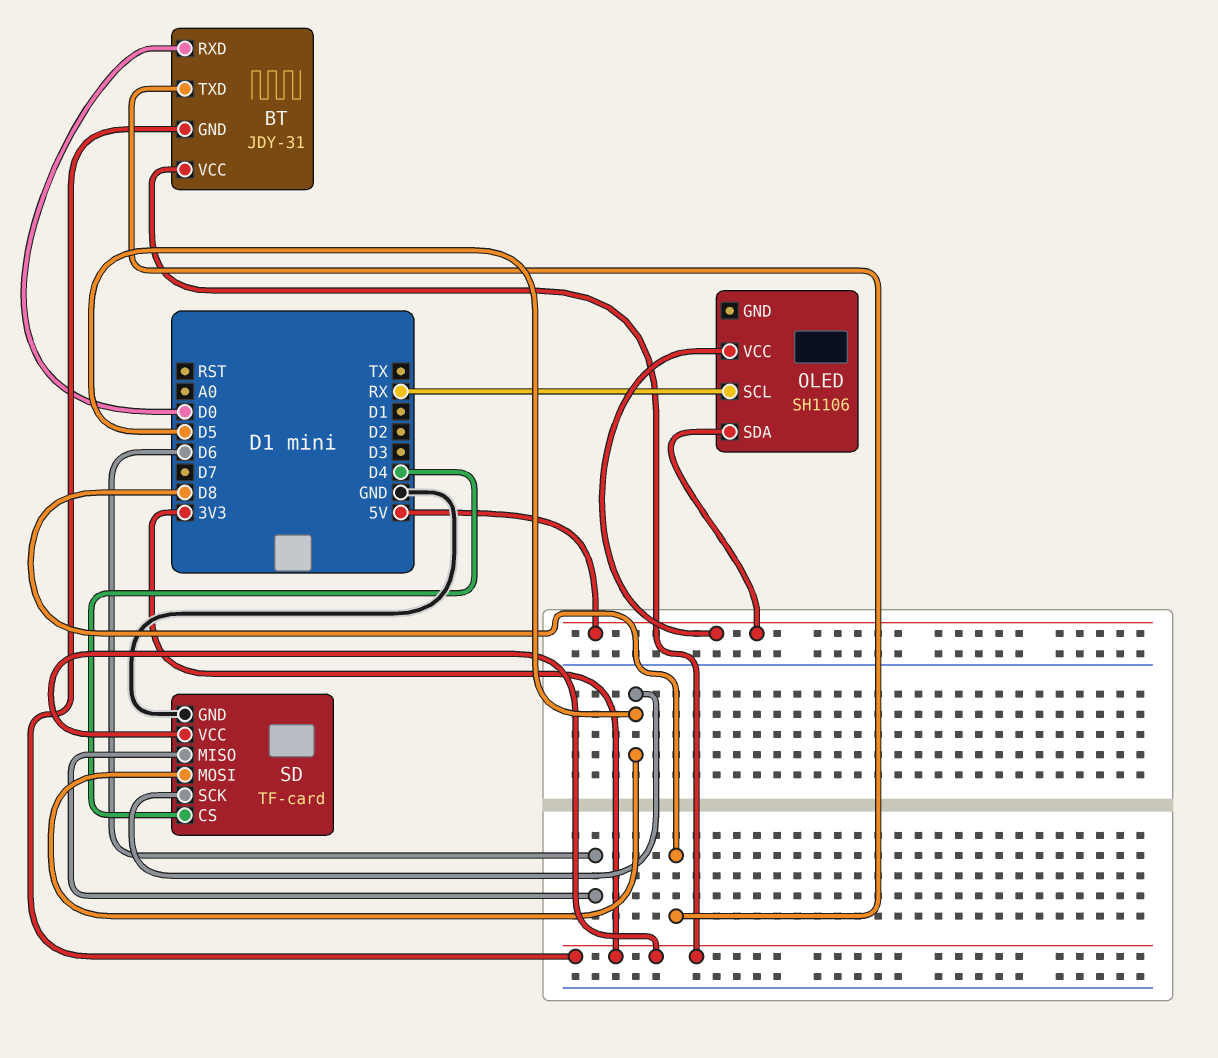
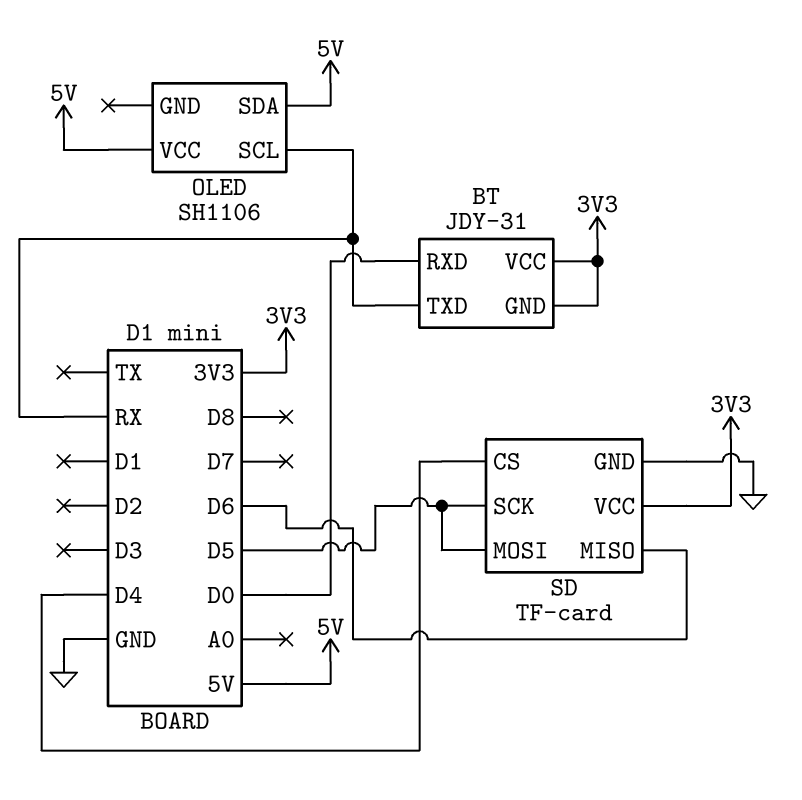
BT pin TXD: D8 -> RX

